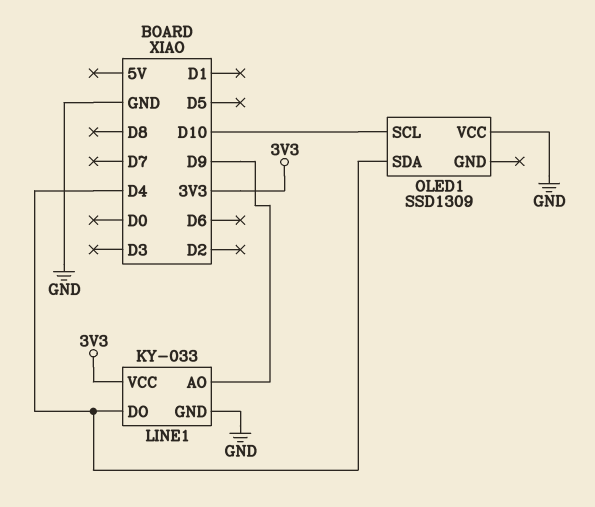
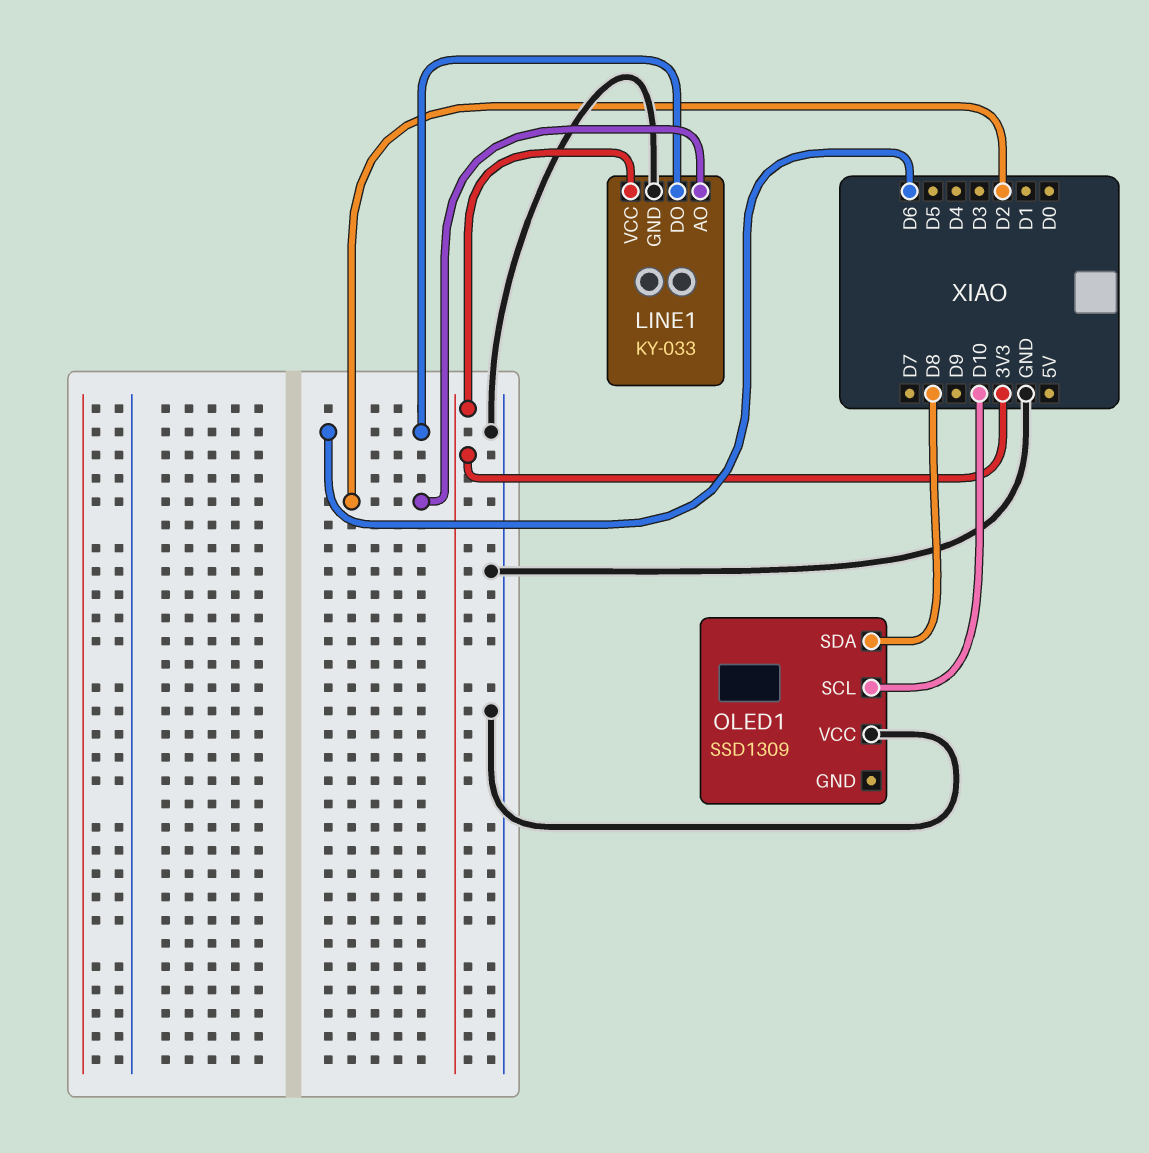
LINE1 pin AO: D9 -> D2
LINE1 pin DO: D4 -> D6
OLED1 pin SDA: D4 -> D8

